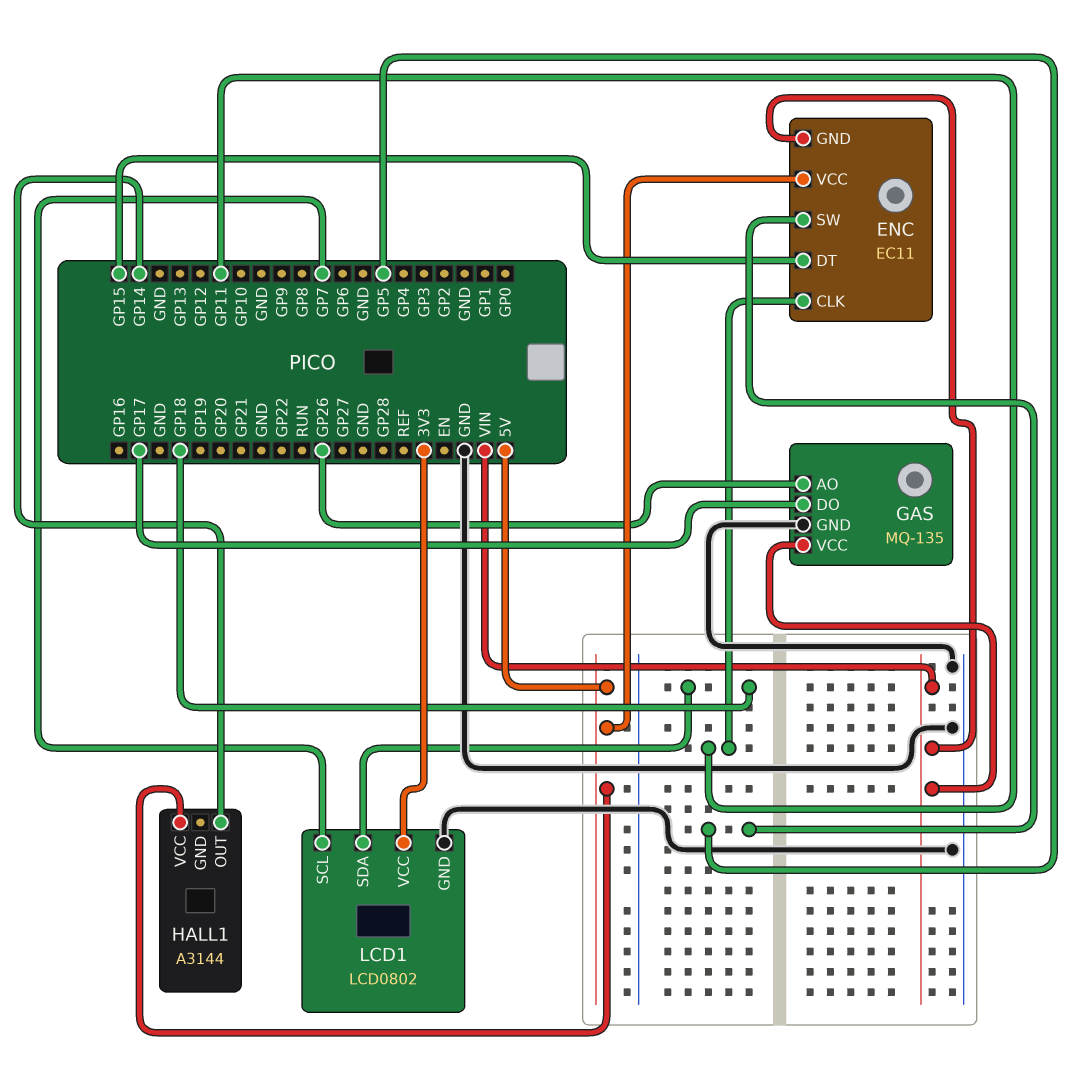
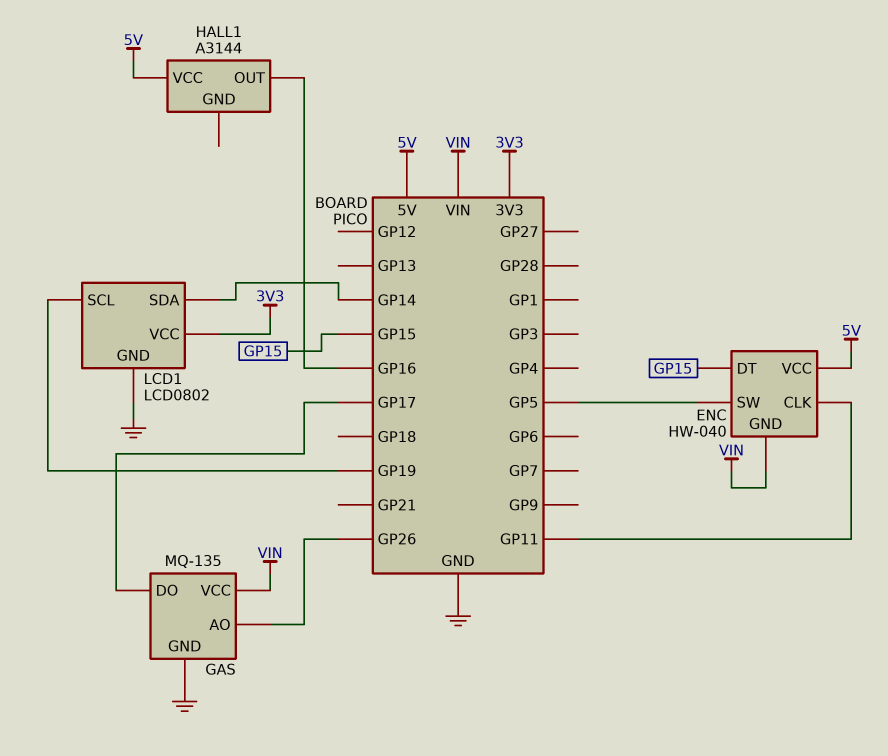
ENC: EC11 -> HW-040
HALL1 pin OUT: GP14 -> GP16
LCD1 pin SCL: GP7 -> GP19
LCD1 pin SDA: GP18 -> GP14

